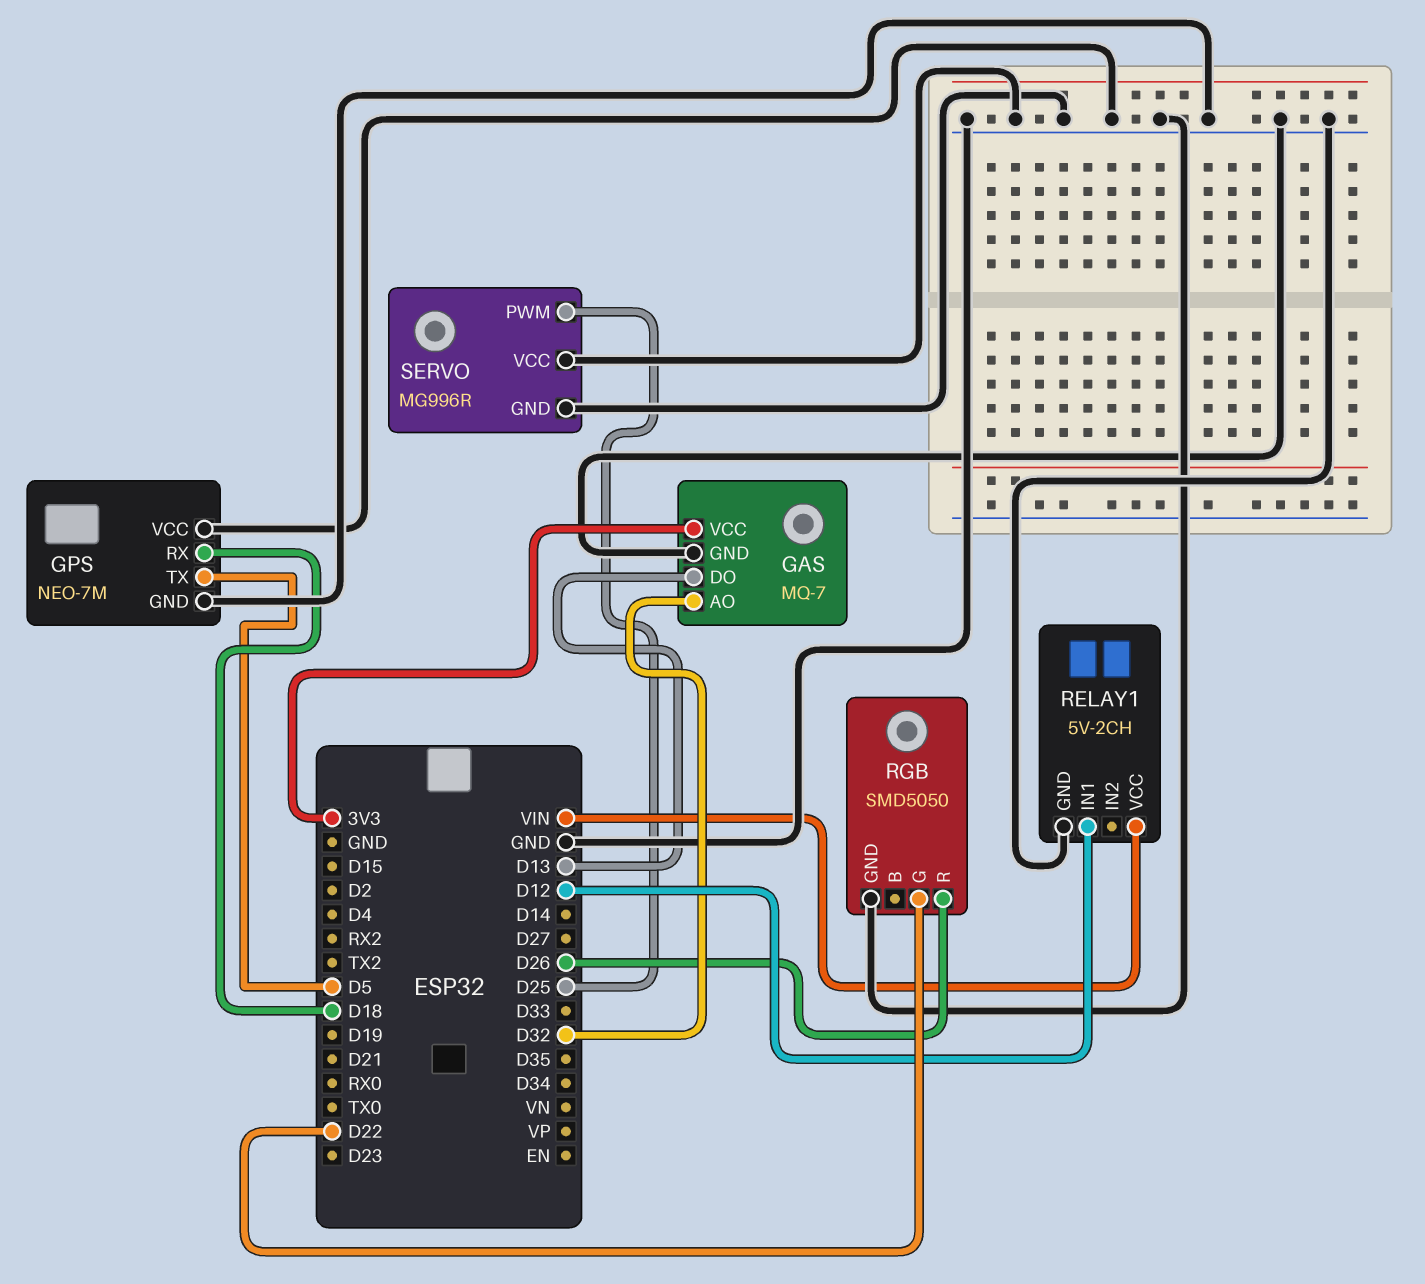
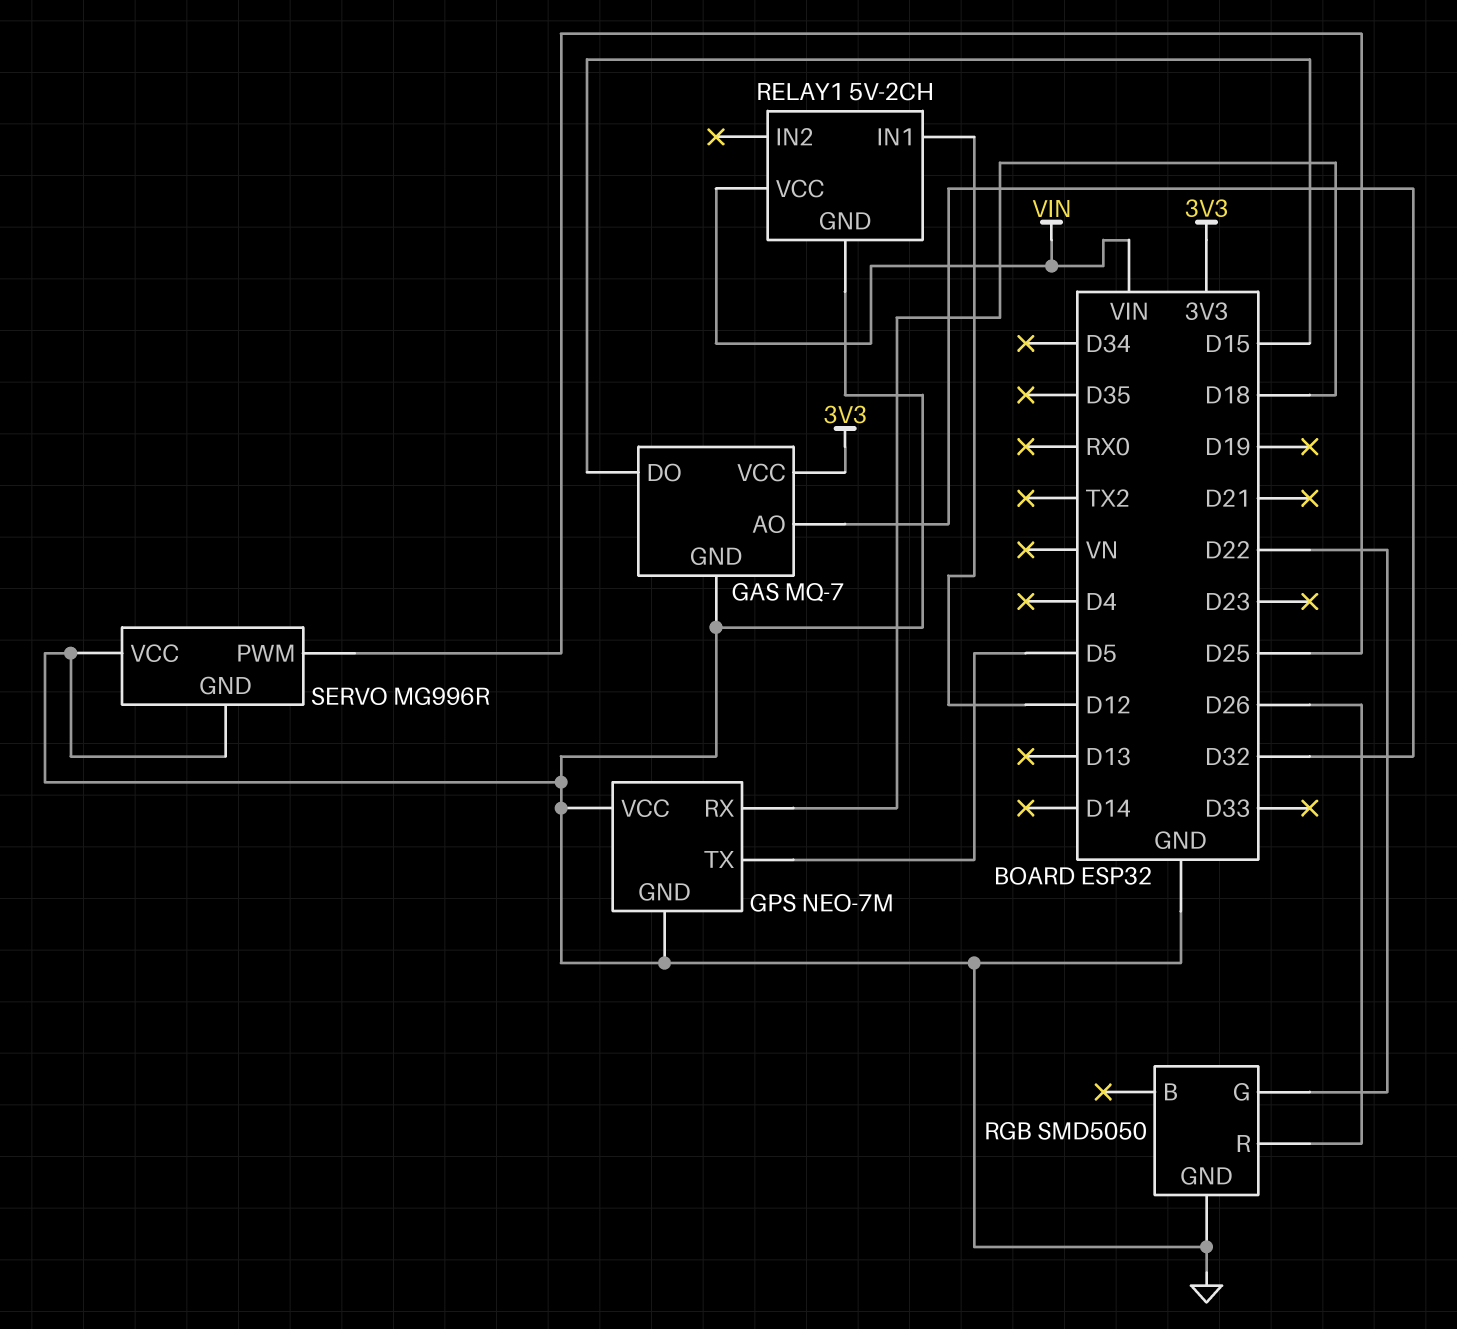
GAS pin DO: D13 -> D15

